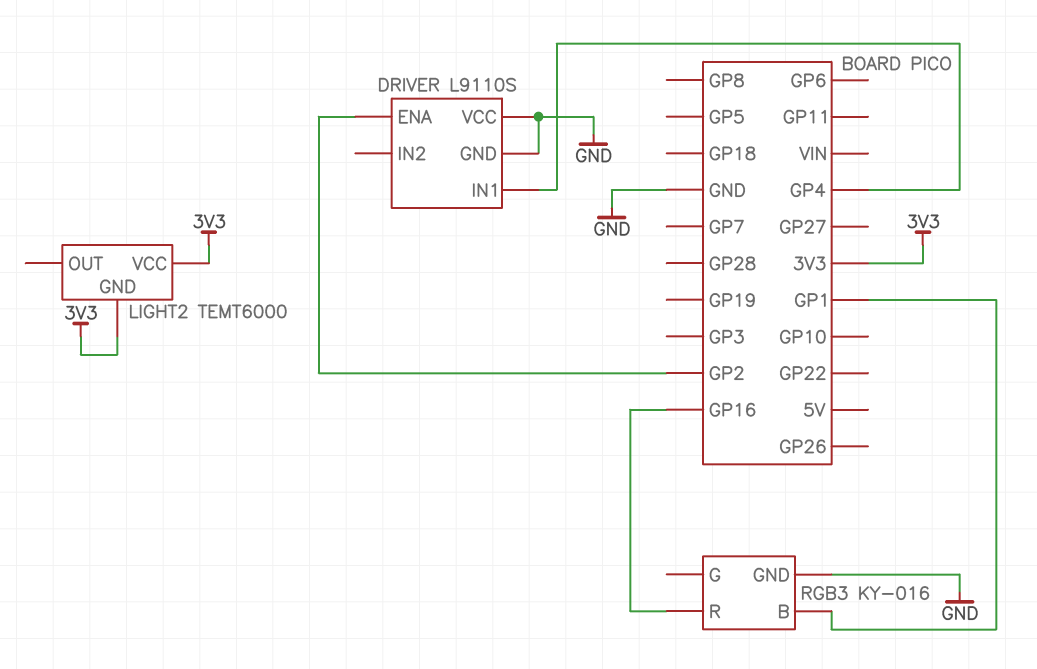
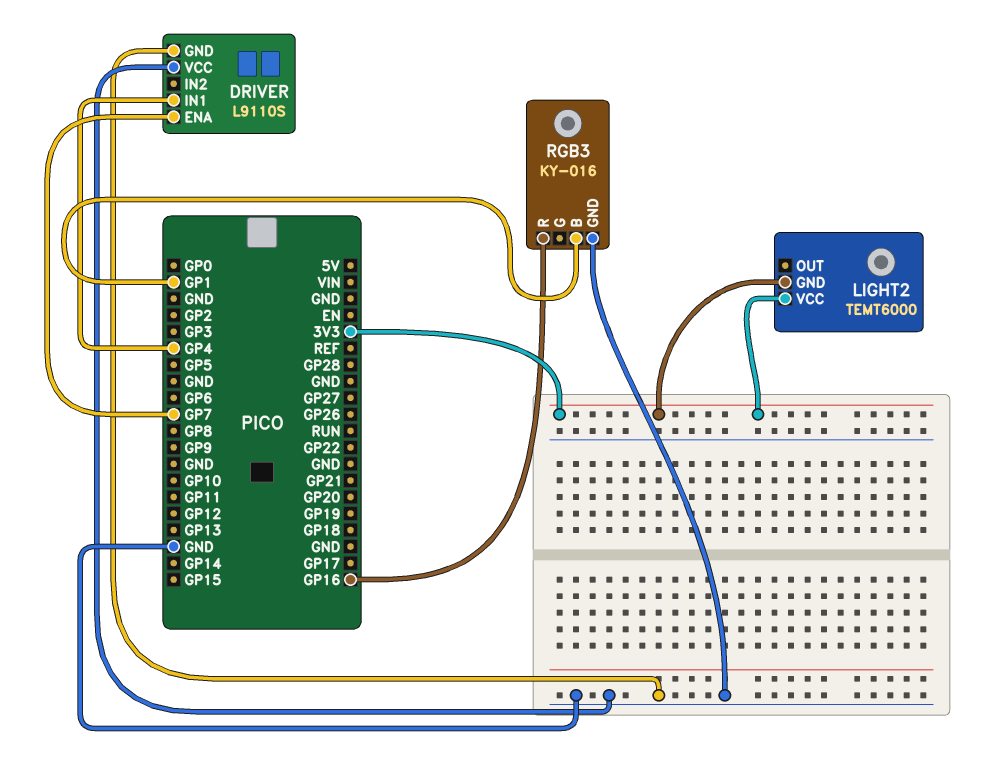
DRIVER pin ENA: GP2 -> GP7

